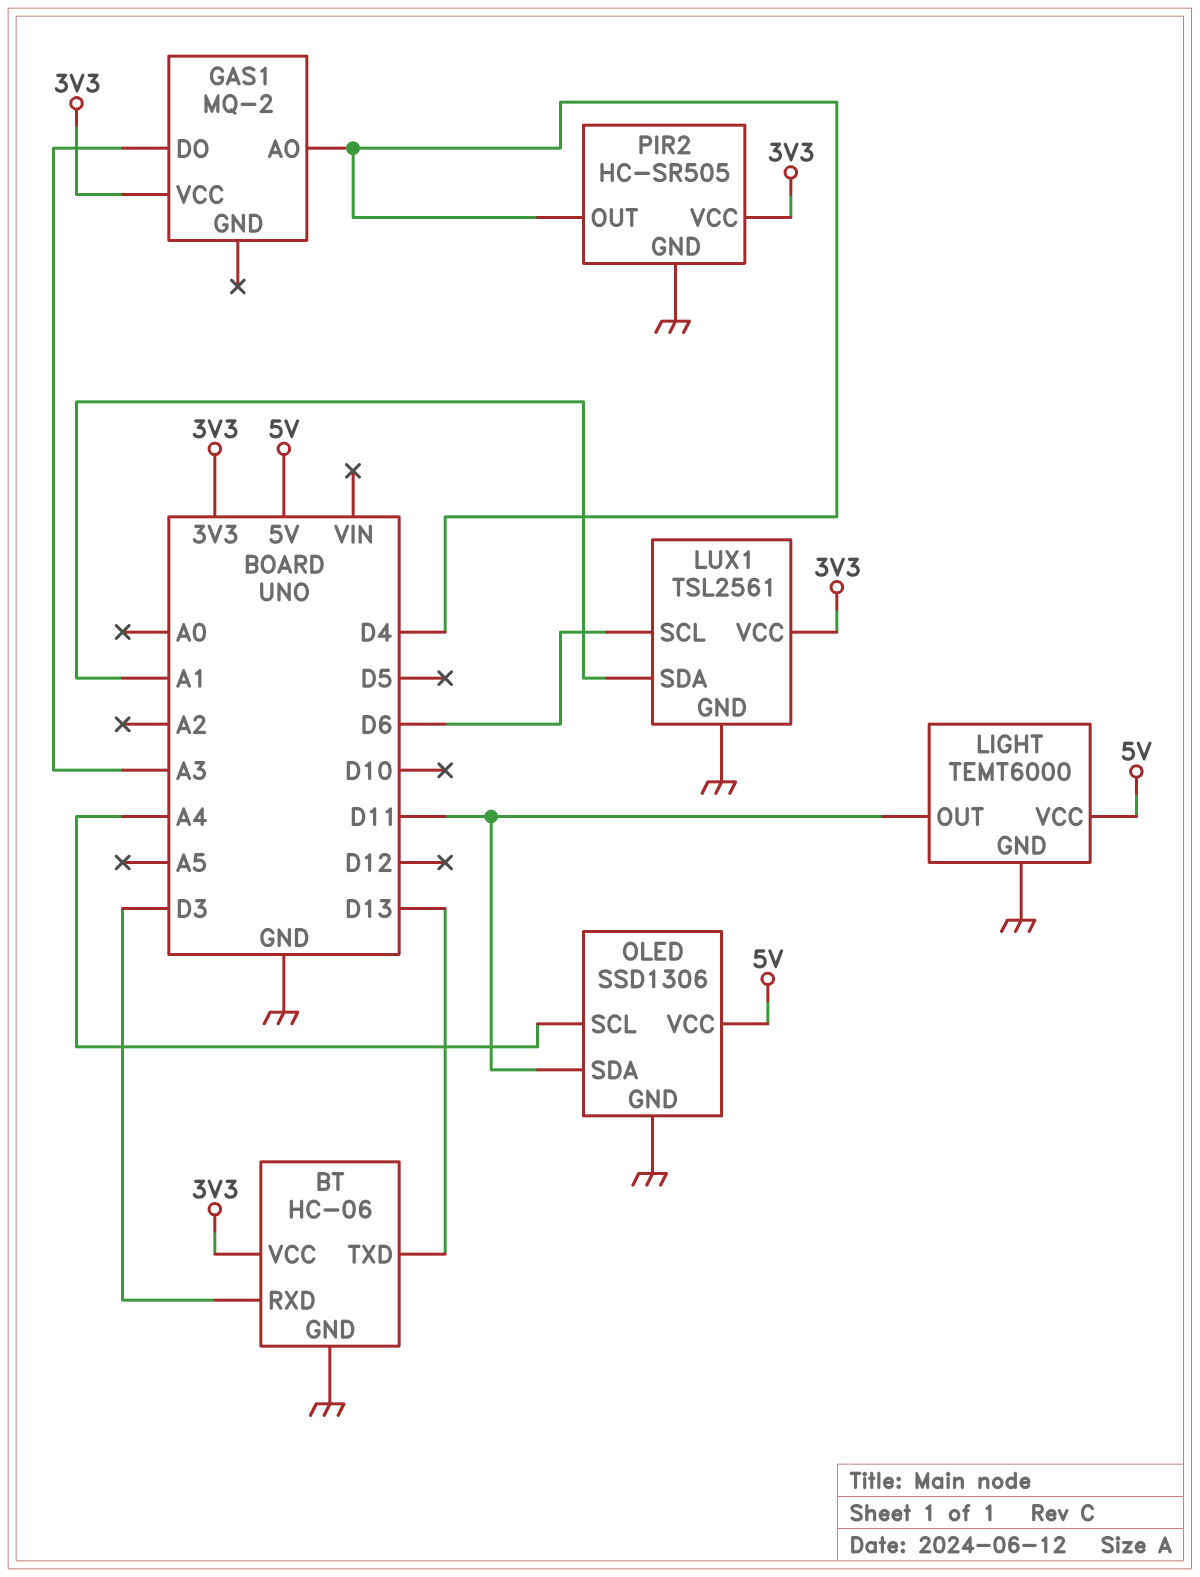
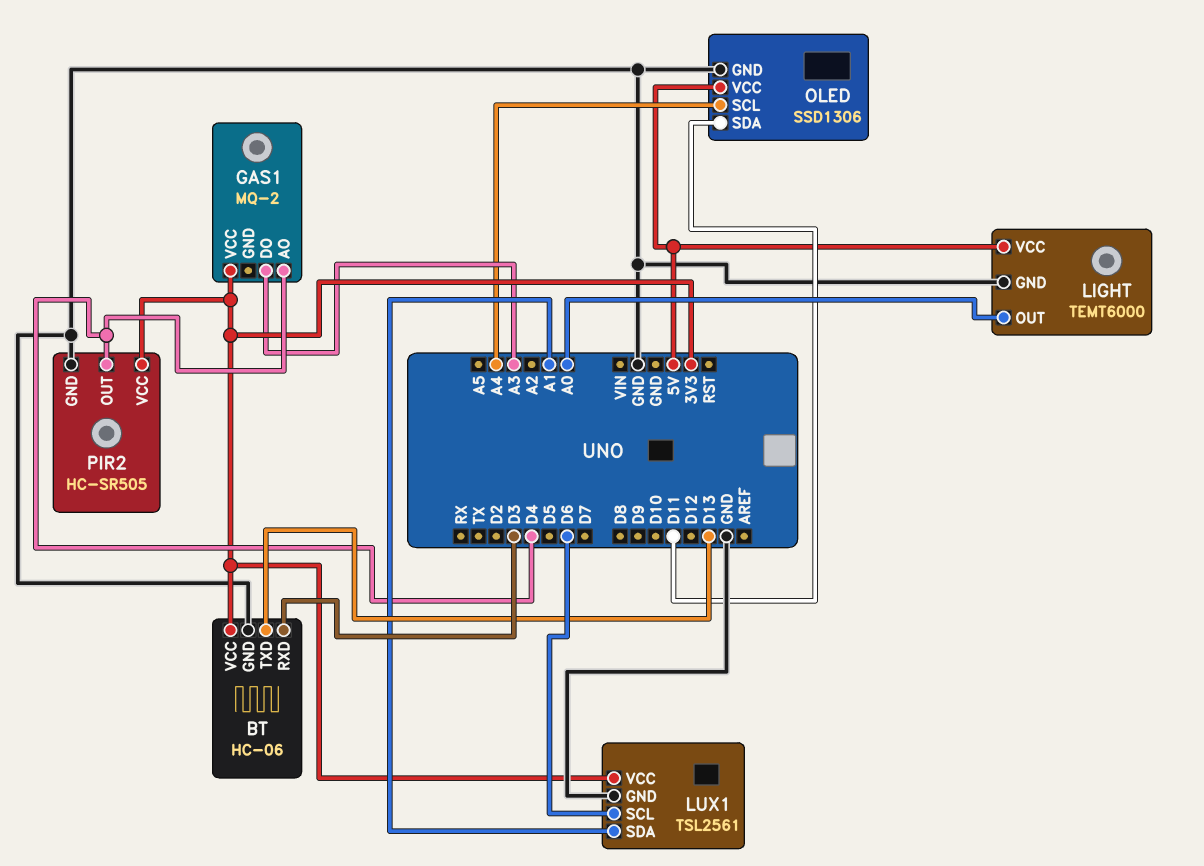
LIGHT pin OUT: D11 -> A0

